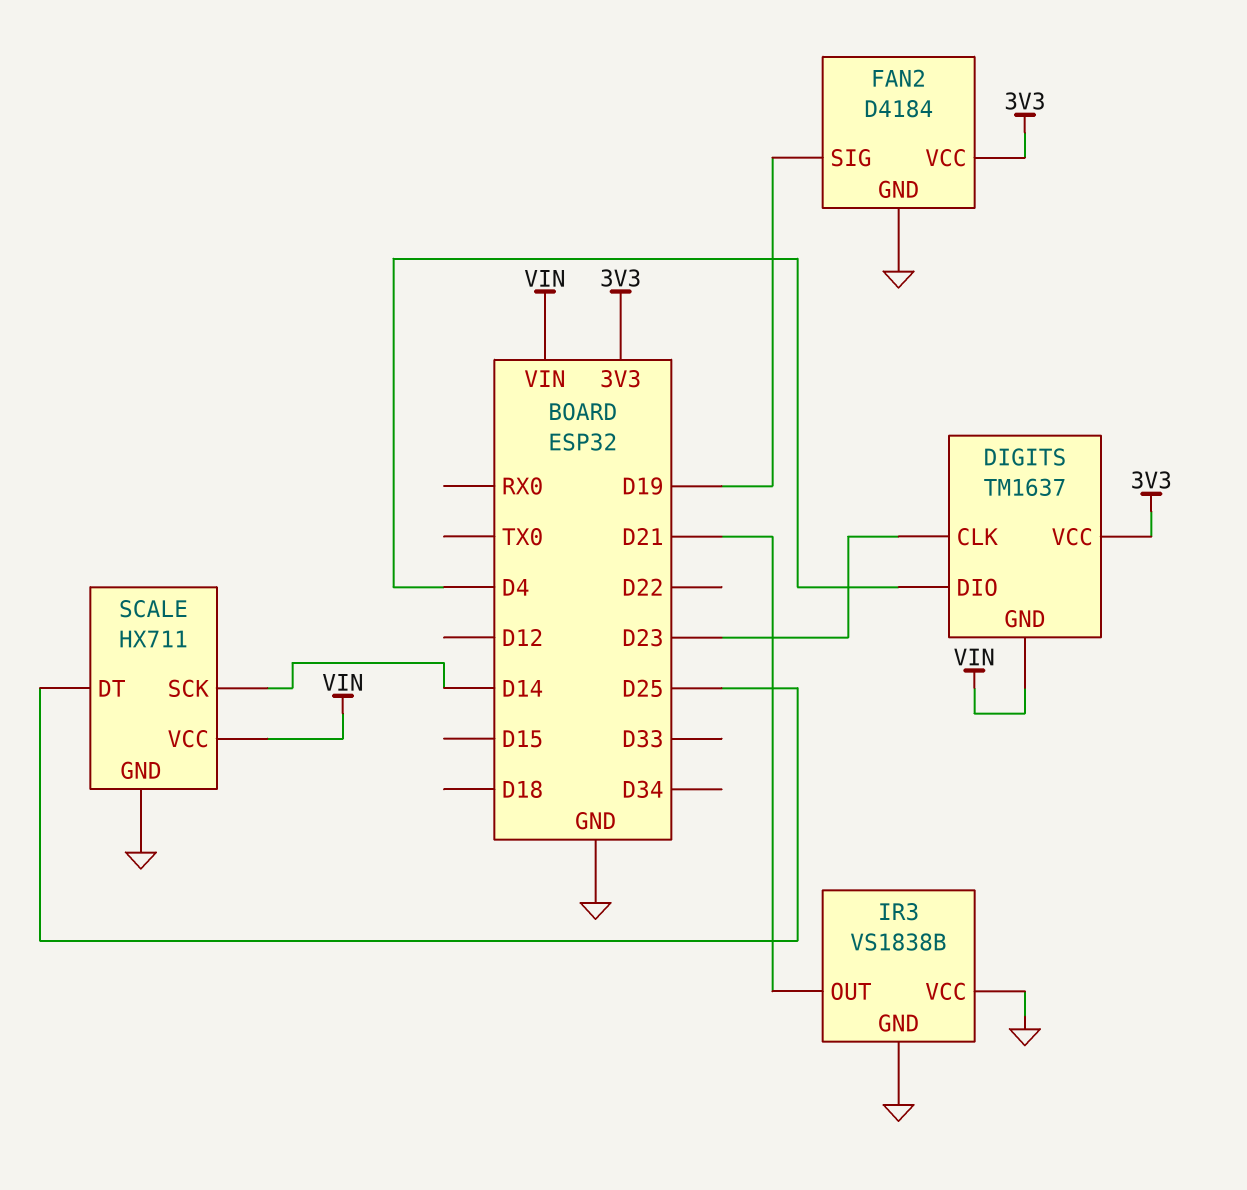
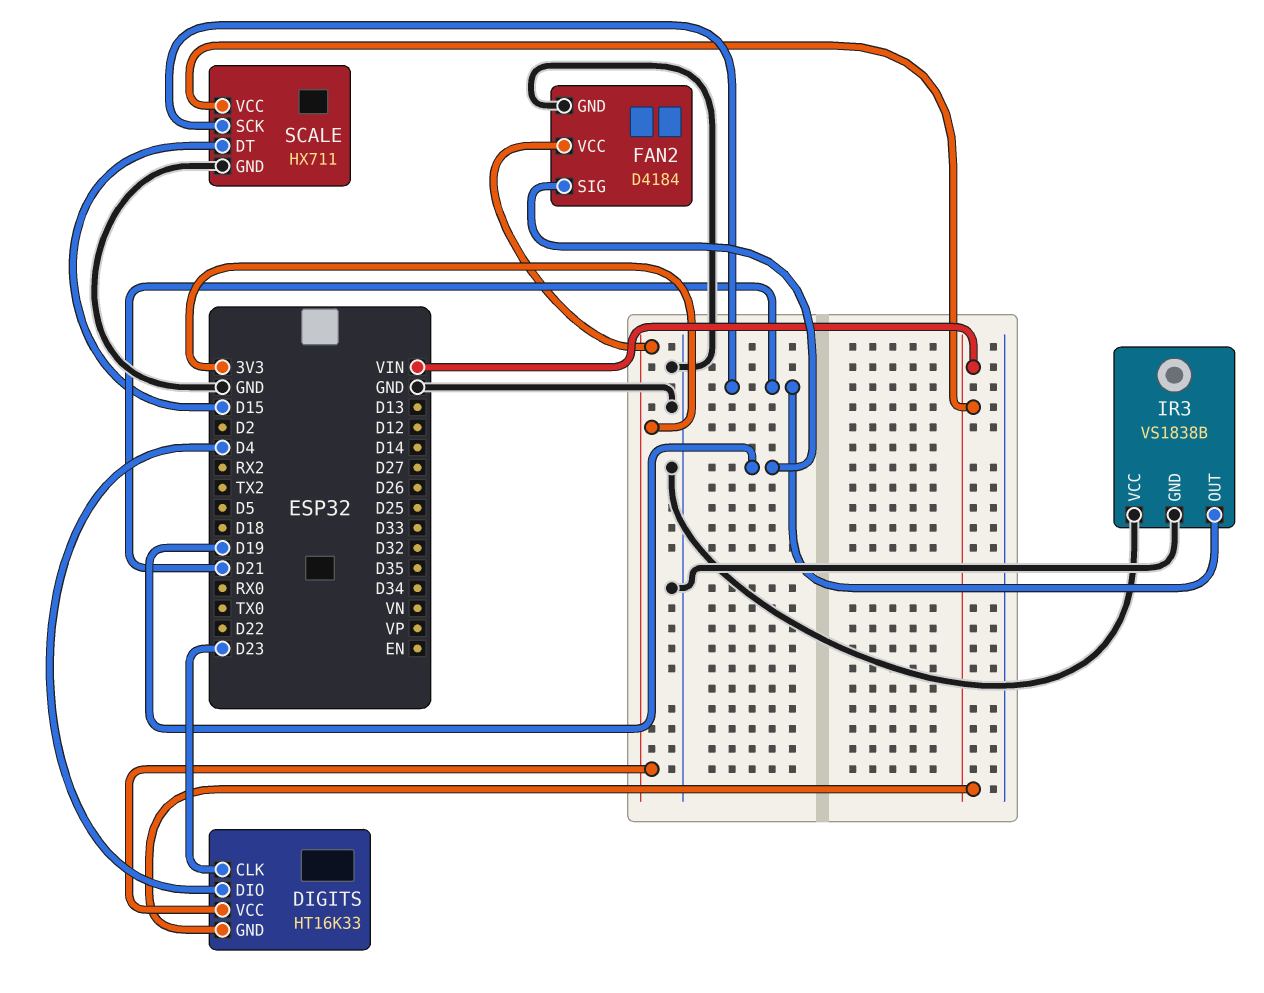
DIGITS: TM1637 -> HT16K33
SCALE pin DT: D25 -> D15
SCALE pin SCK: D14 -> D21

